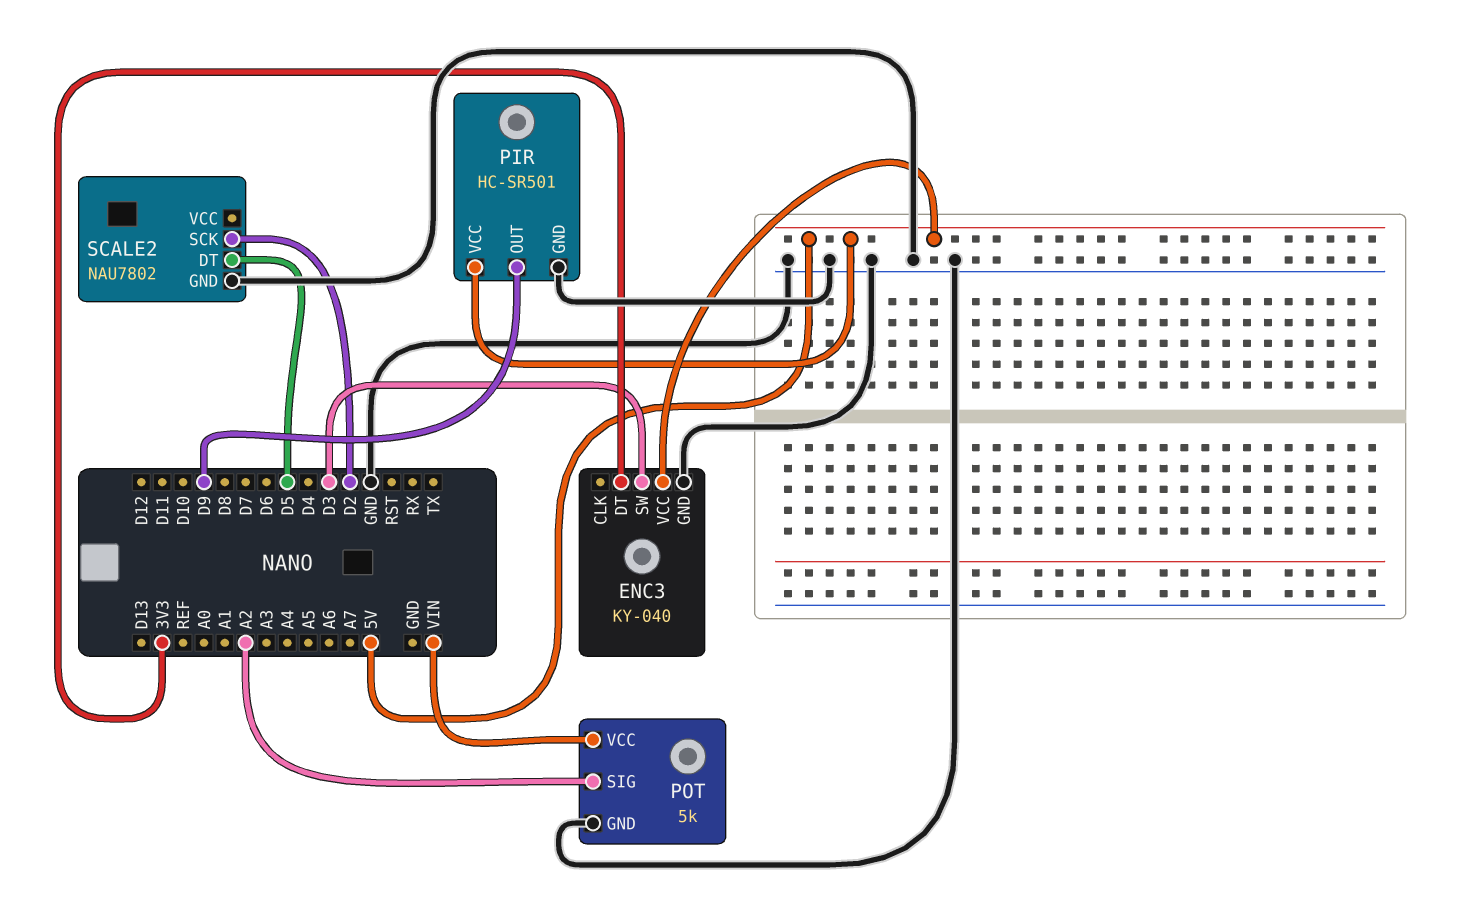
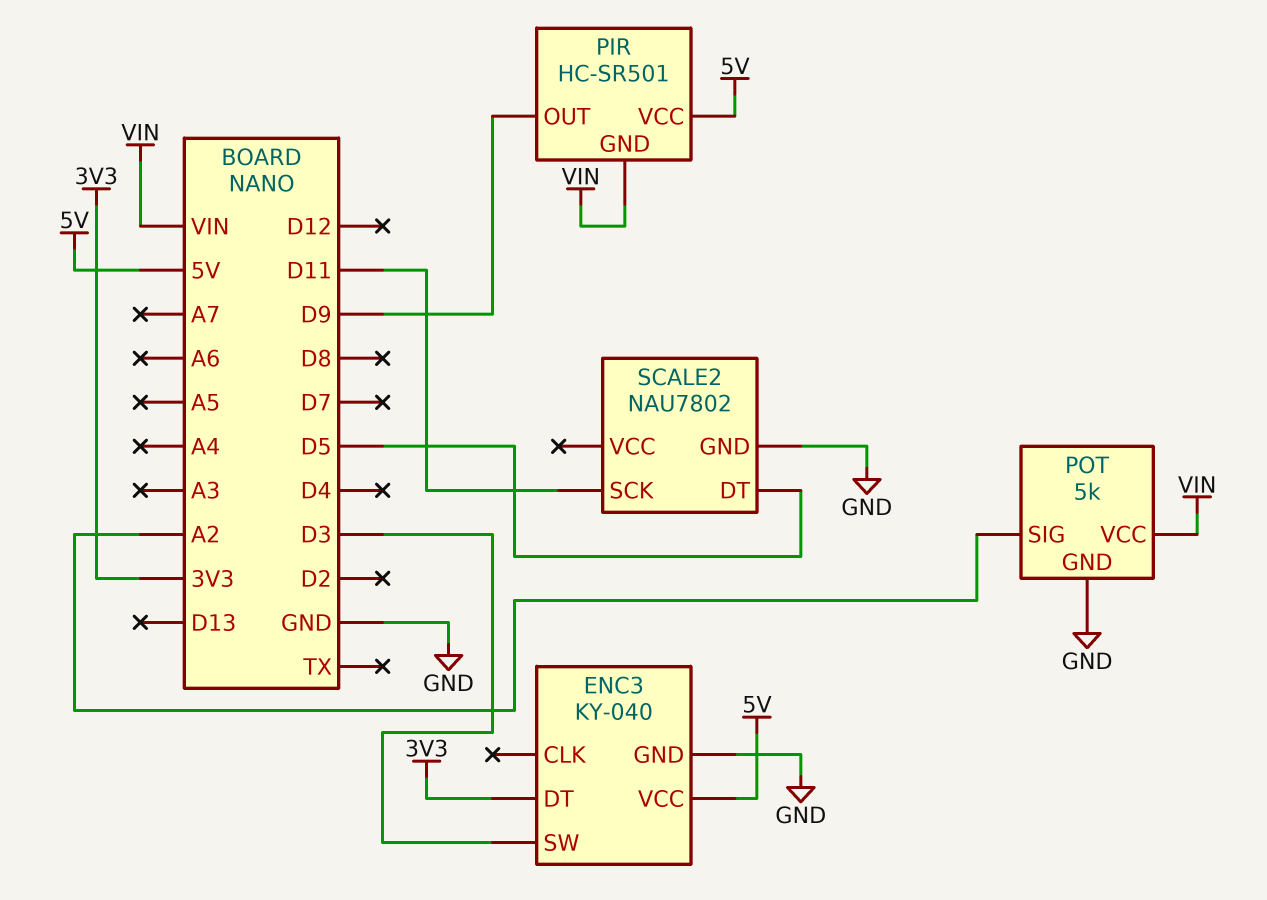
PIR pin GND: GND -> VIN
SCALE2 pin SCK: D2 -> D11

